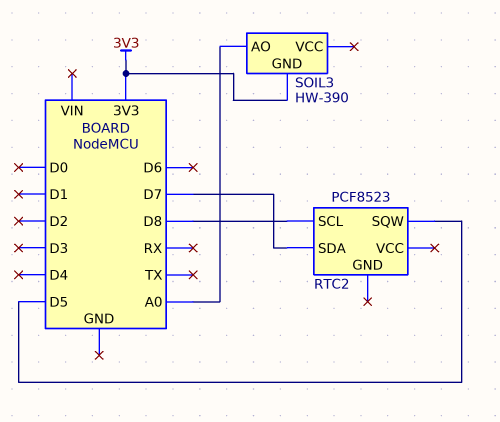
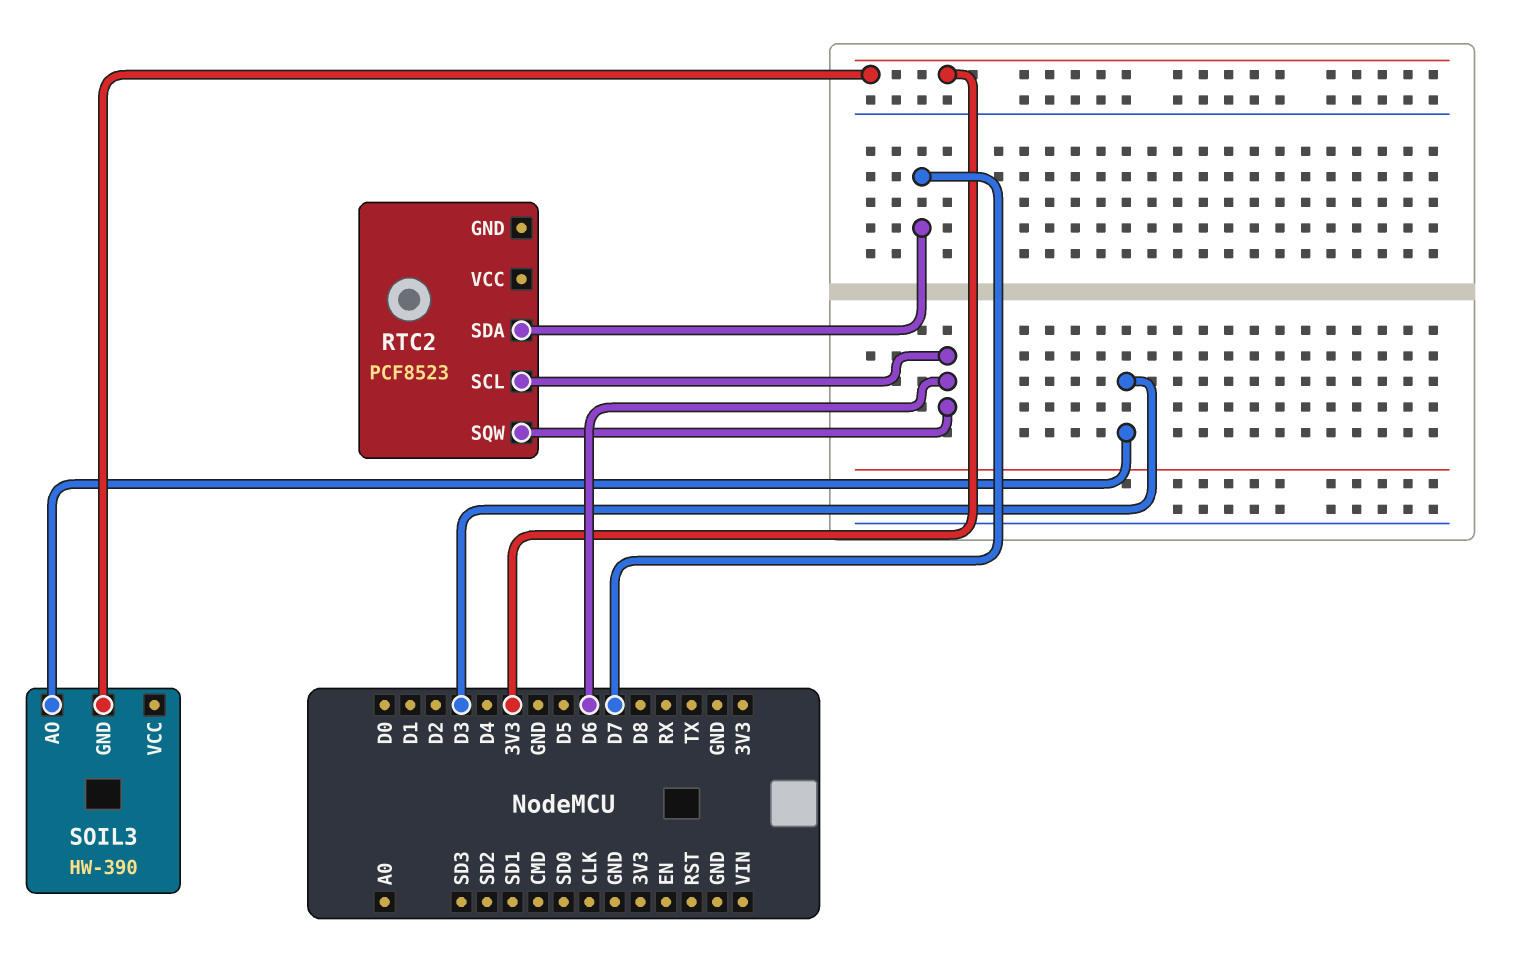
RTC2 pin SCL: D8 -> D6
RTC2 pin SQW: D5 -> D6
SOIL3 pin AO: A0 -> D3

